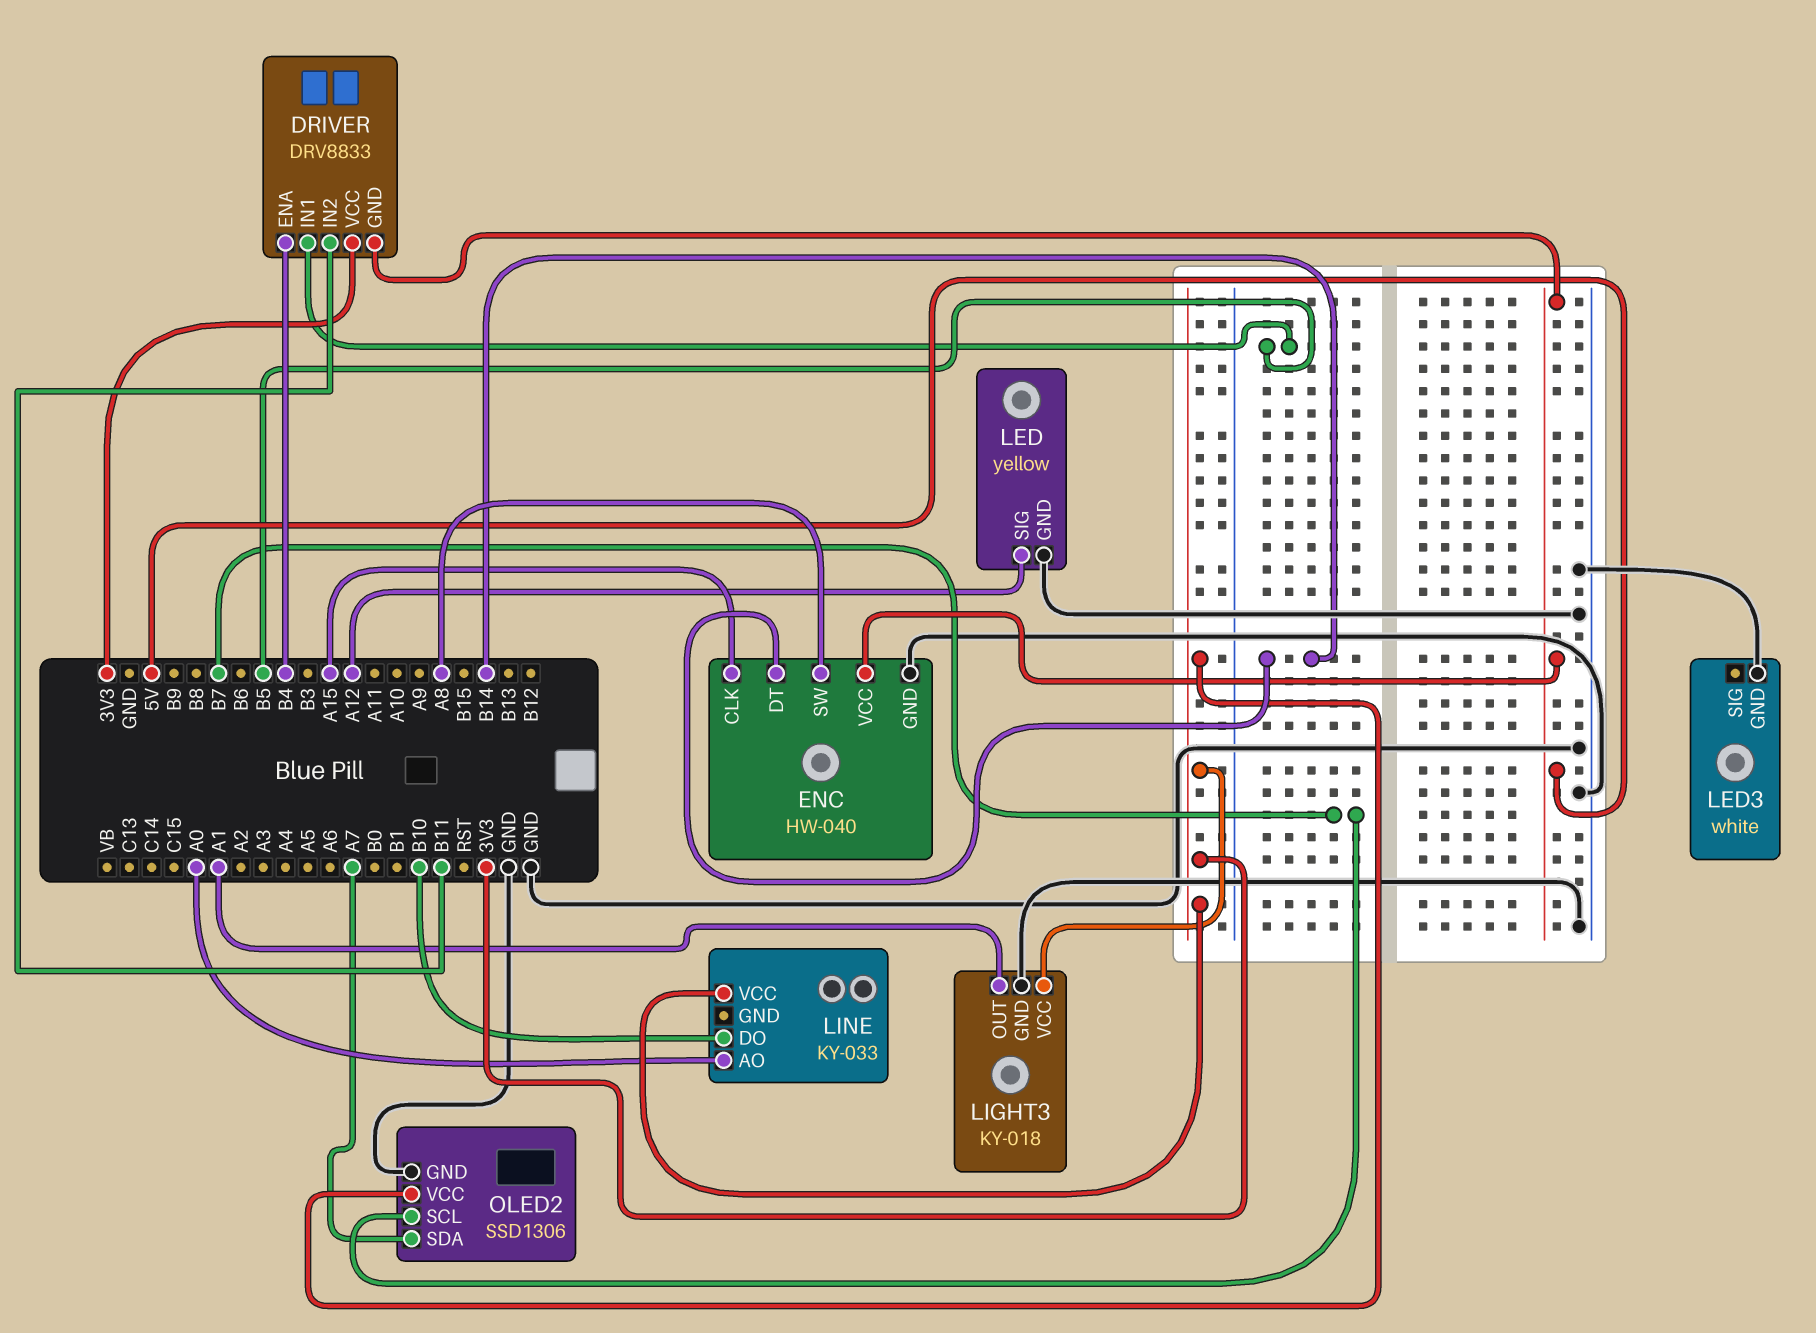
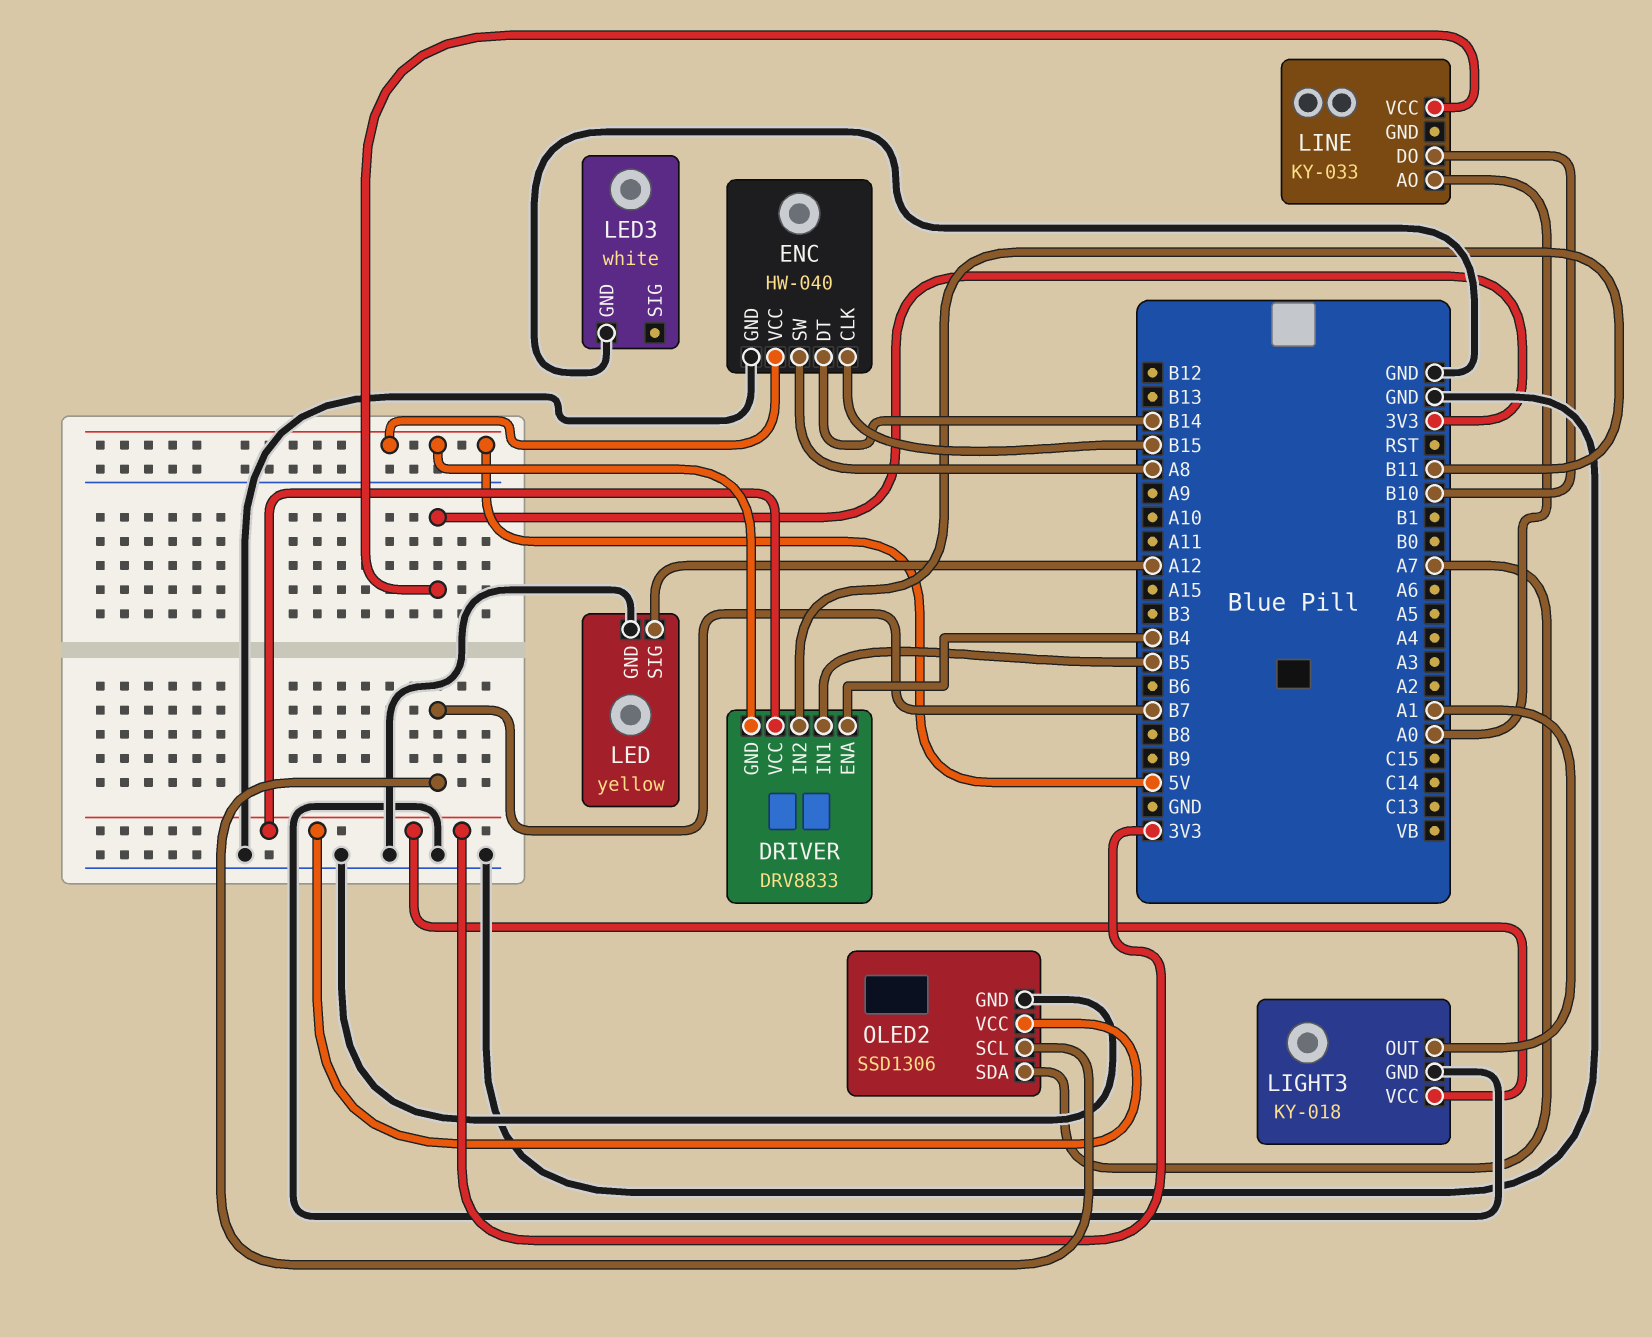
ENC pin CLK: A15 -> B15

